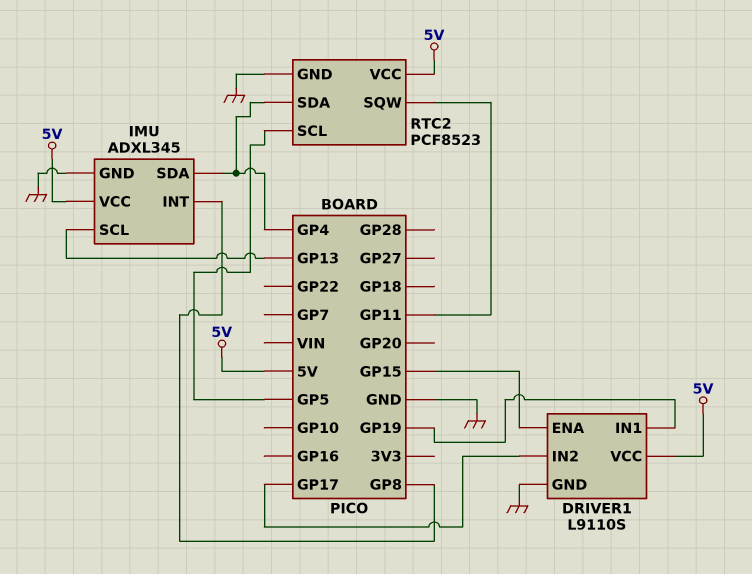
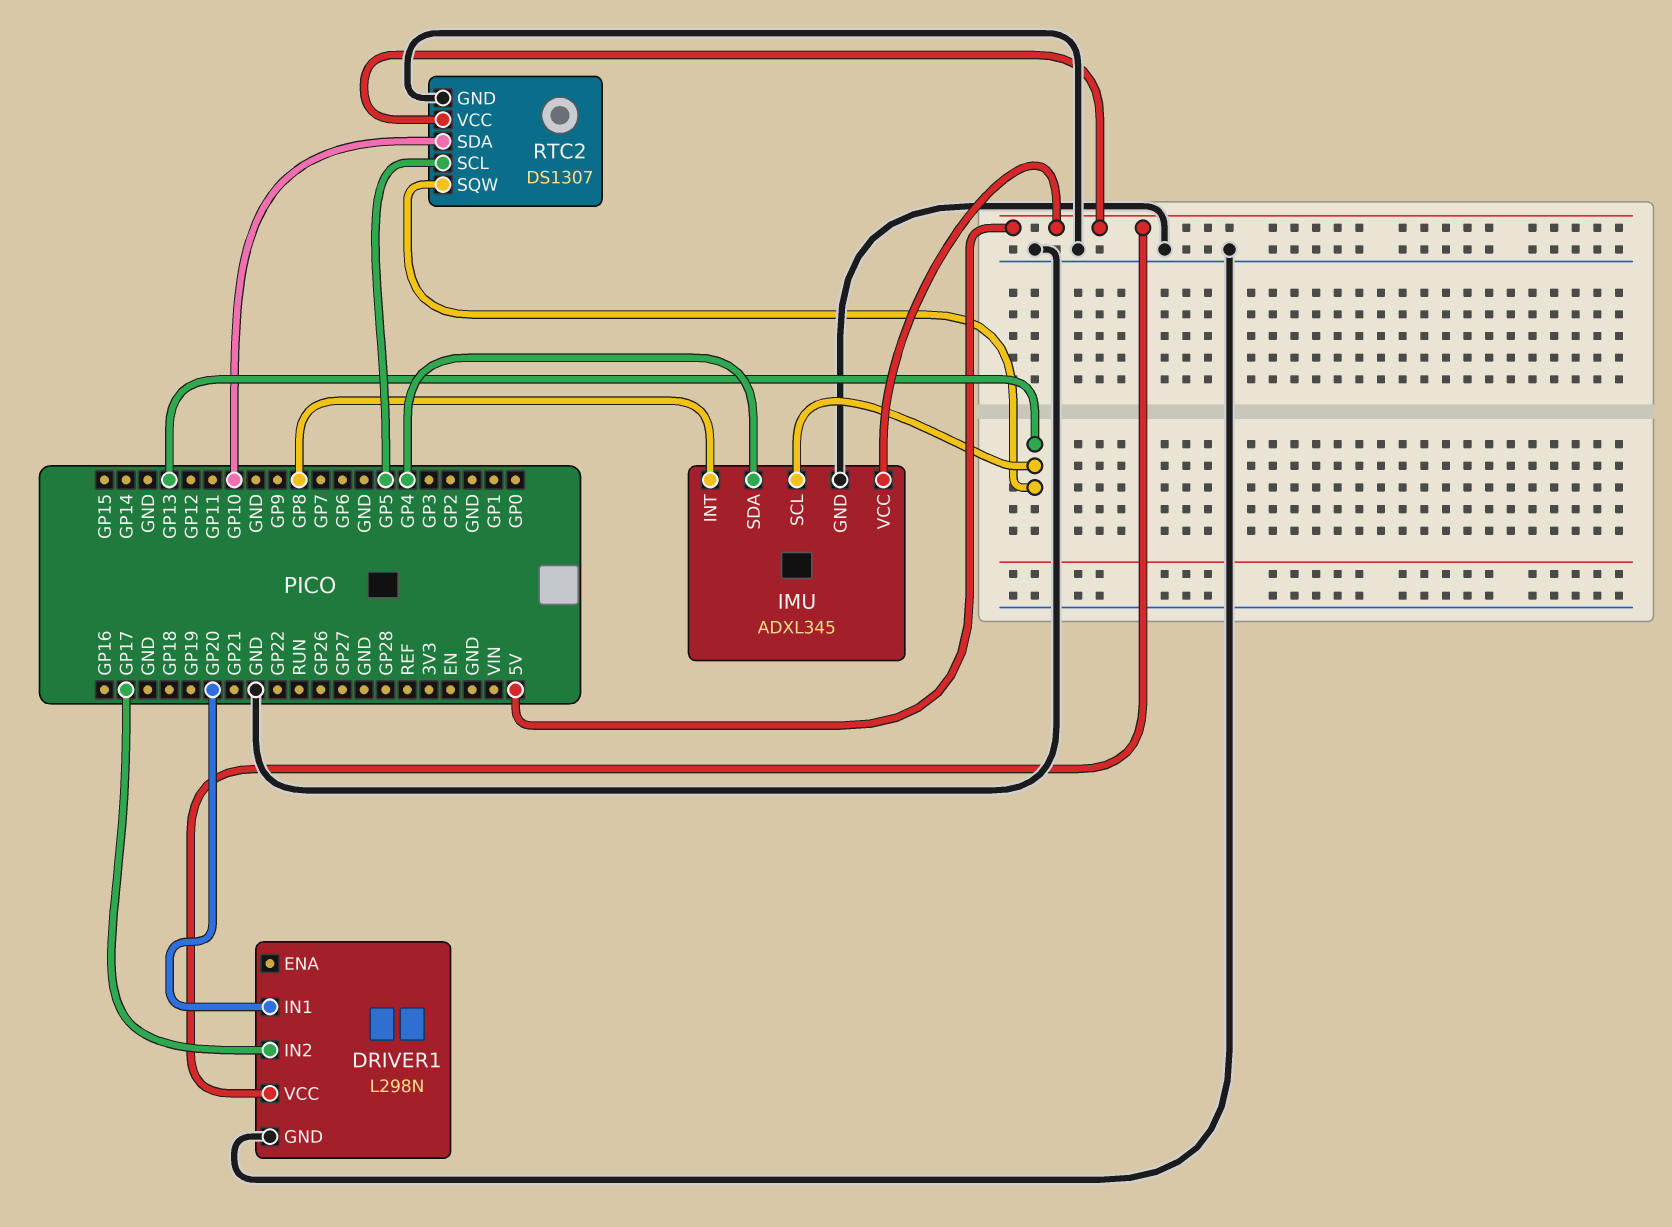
DRIVER1: L9110S -> L298N
DRIVER1 pin ENA: GP15 -> none
DRIVER1 pin IN1: GP19 -> GP20
RTC2: PCF8523 -> DS1307
RTC2 pin SDA: GP4 -> GP10
RTC2 pin SQW: GP11 -> GP13

